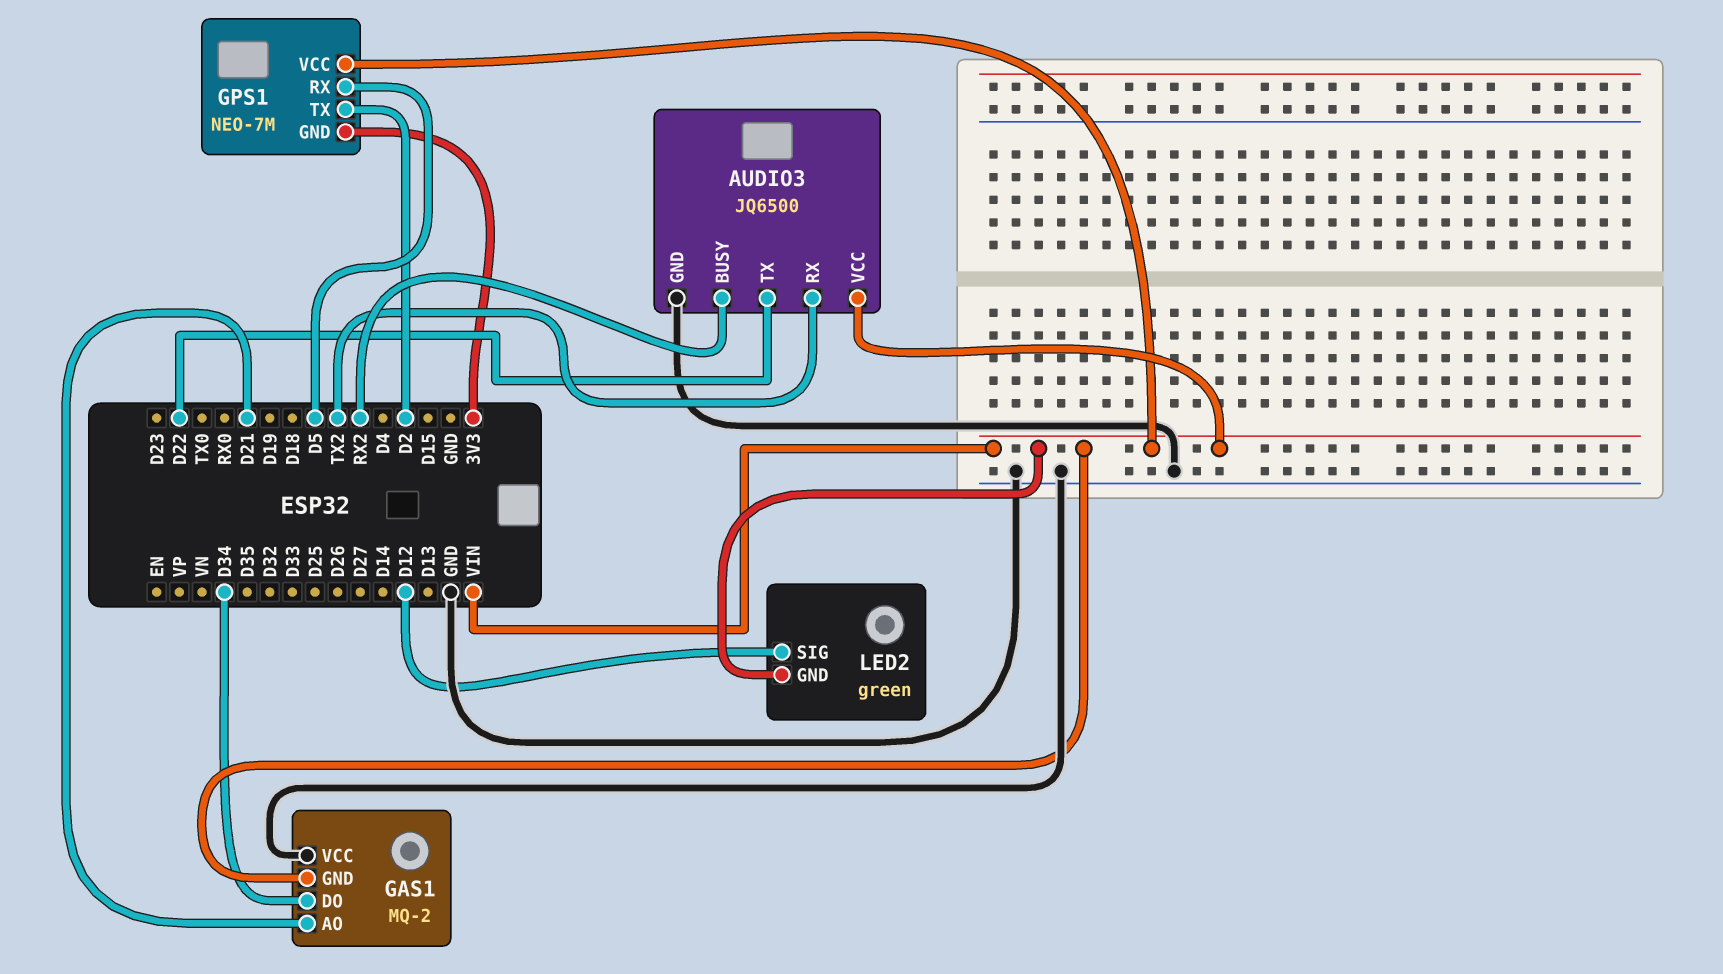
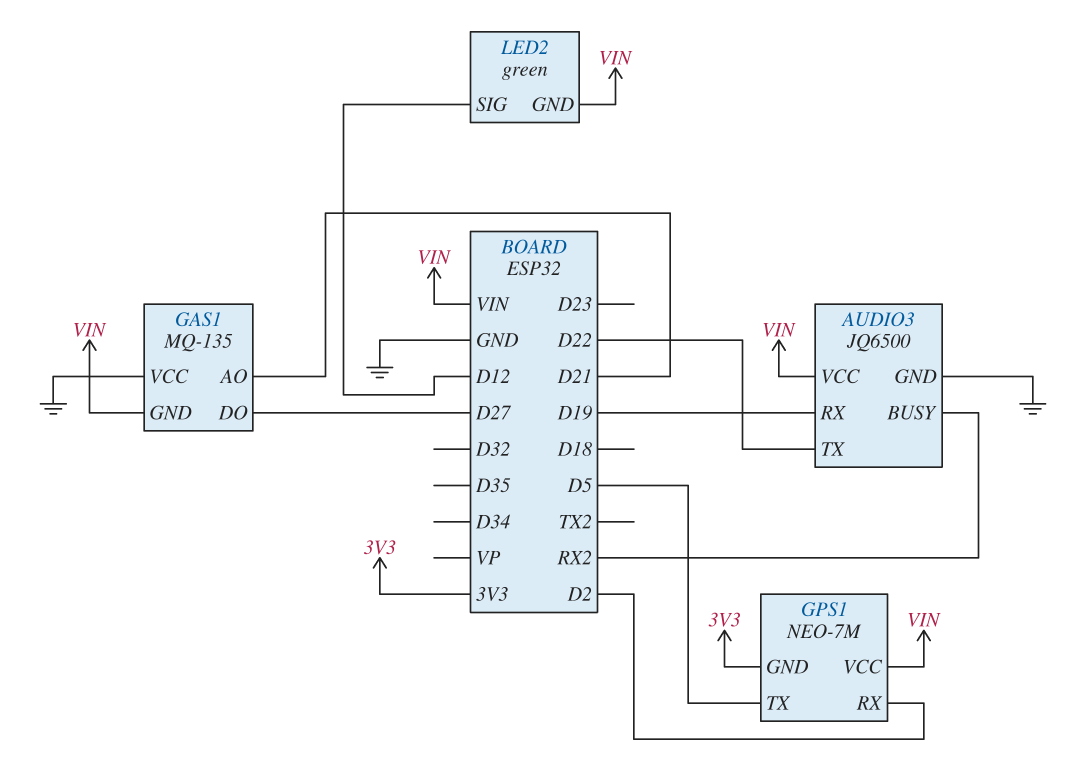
AUDIO3 pin RX: TX2 -> D19
GAS1: MQ-2 -> MQ-135
GAS1 pin DO: D34 -> D27
GPS1 pin RX: D5 -> D2
GPS1 pin TX: D2 -> D5

